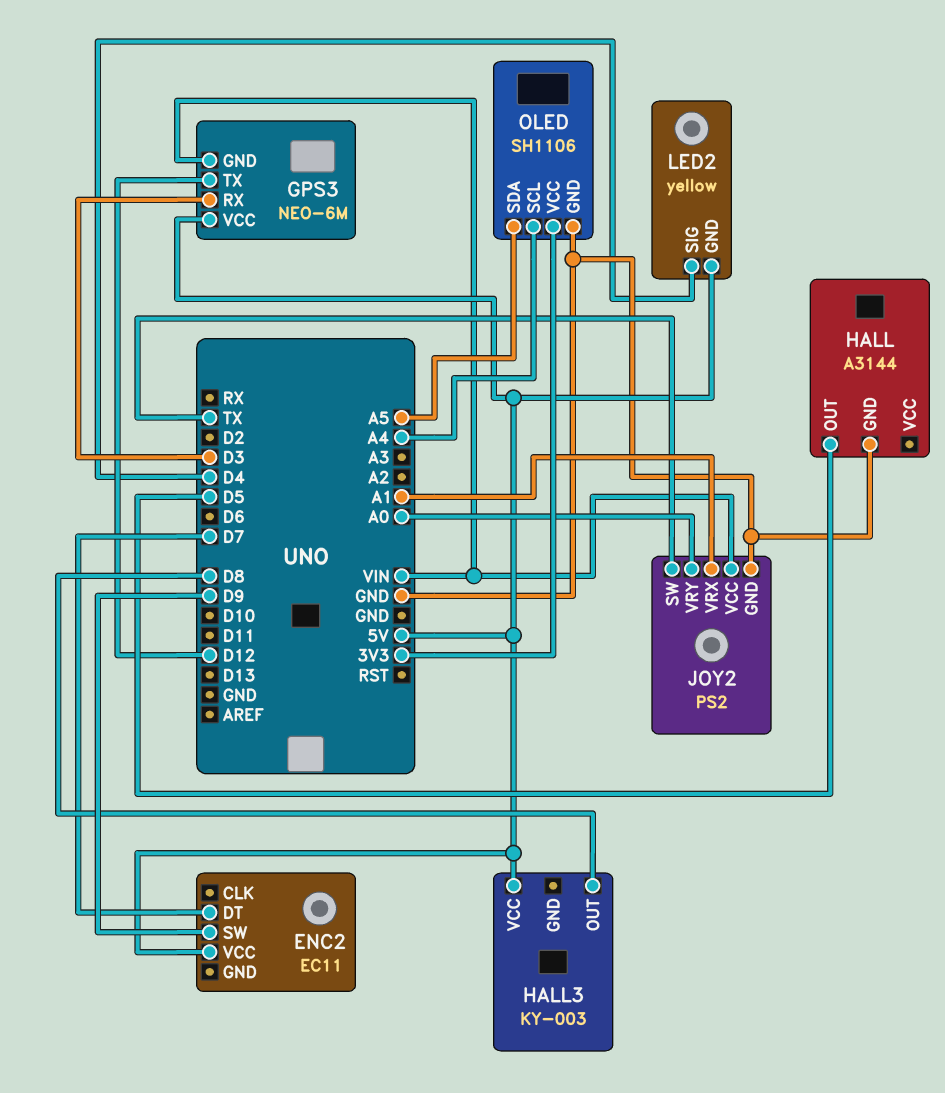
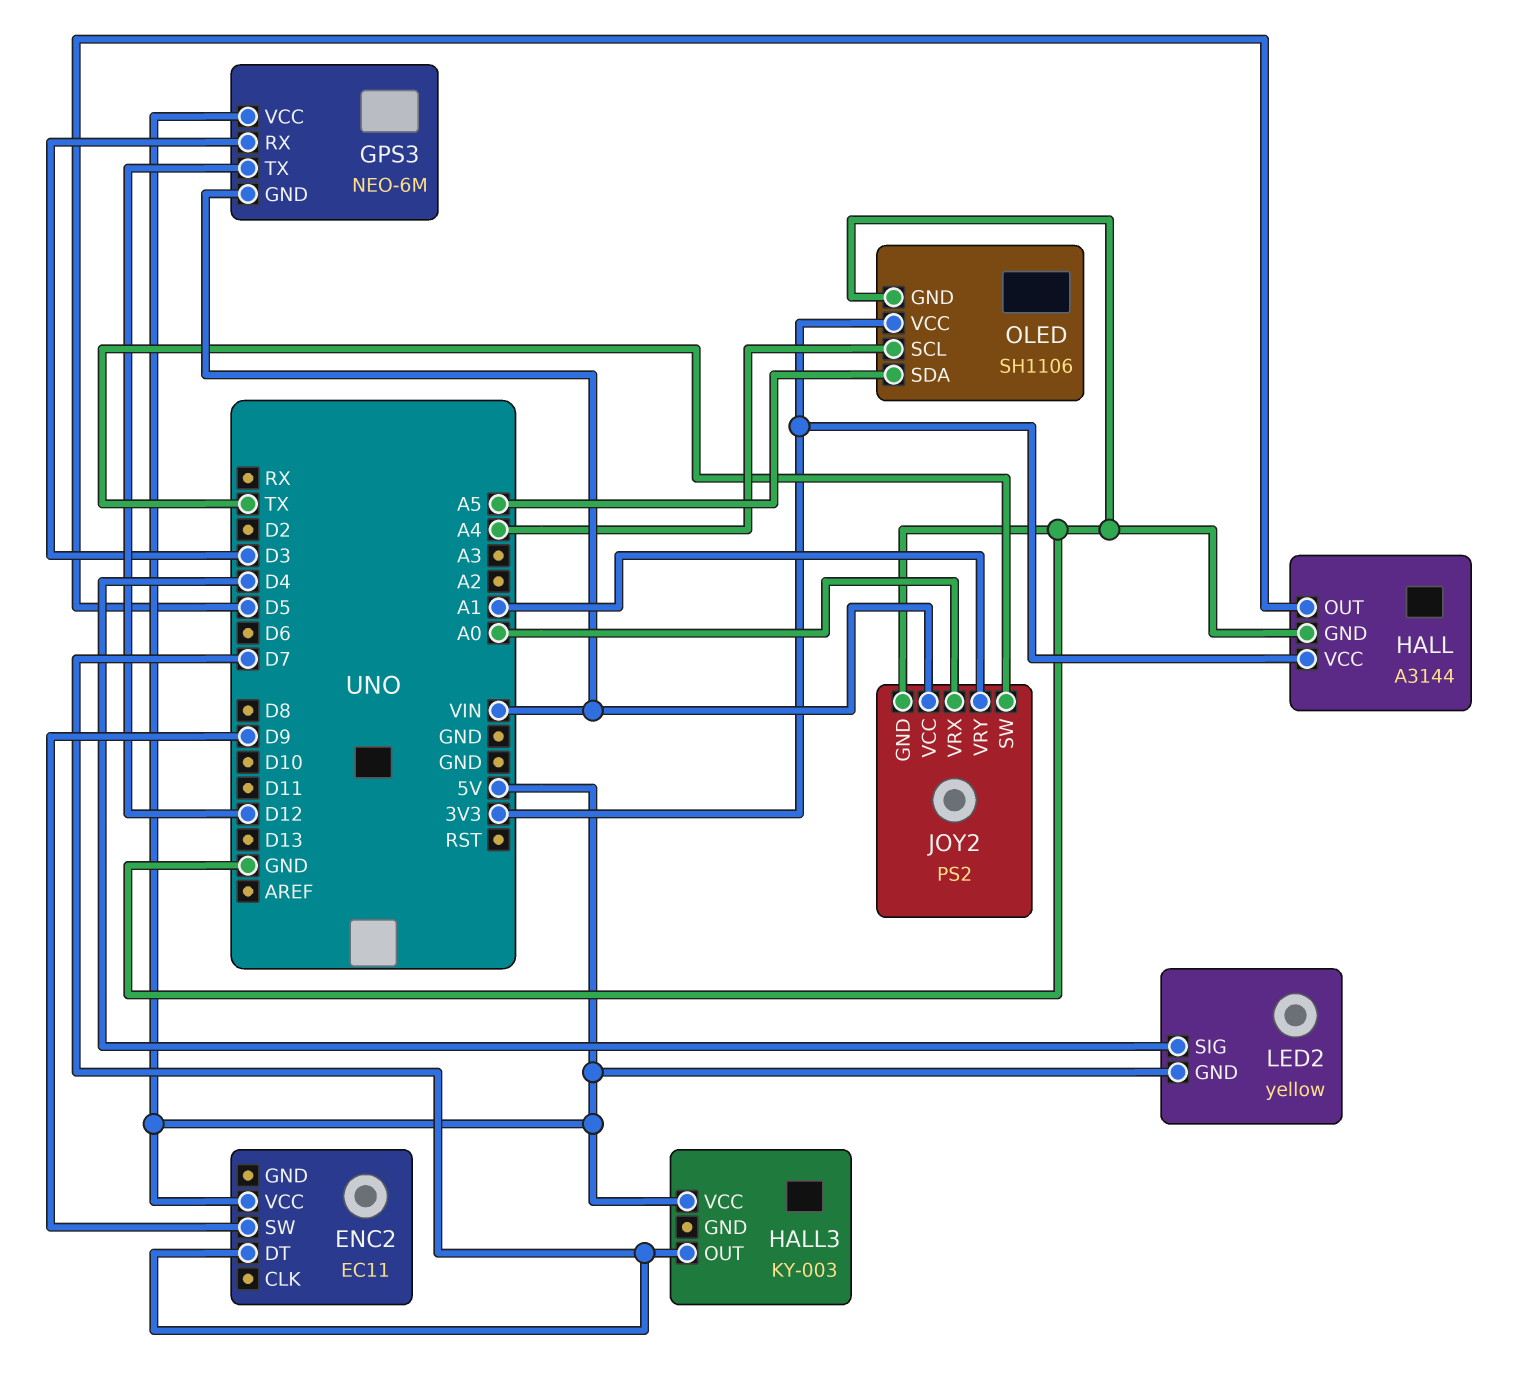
HALL pin VCC: none -> 3V3
HALL3 pin OUT: D8 -> D7
JOY2 pin VRX: A1 -> A0
JOY2 pin VRY: A0 -> A1

